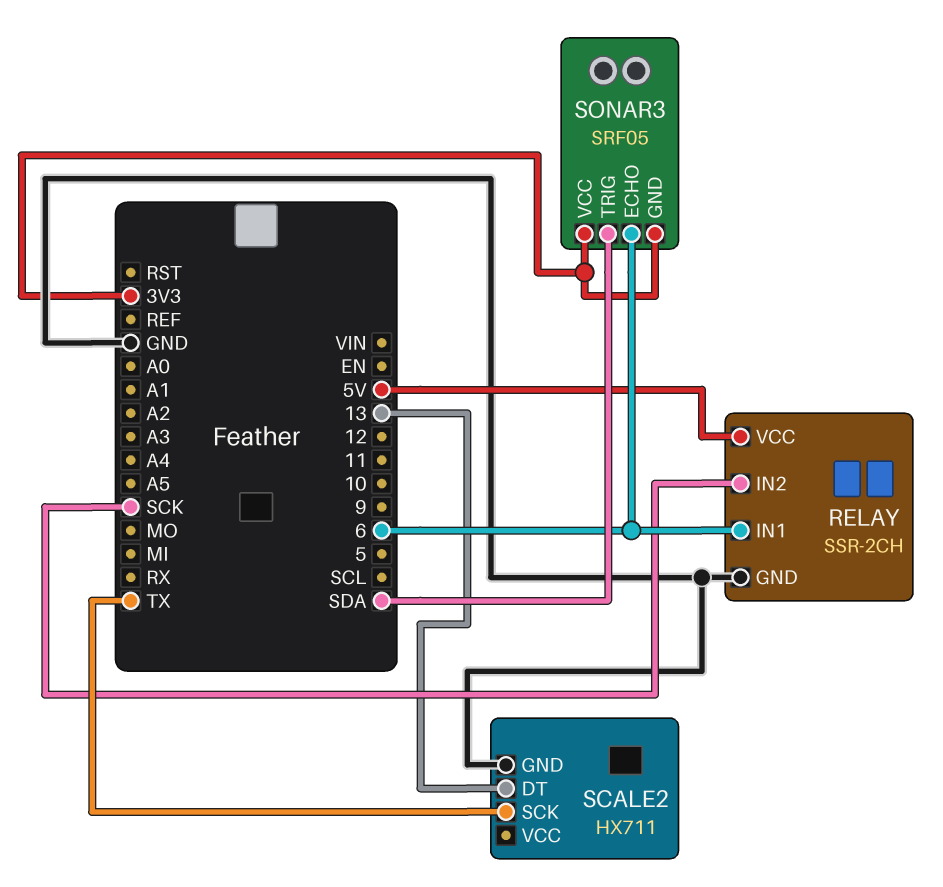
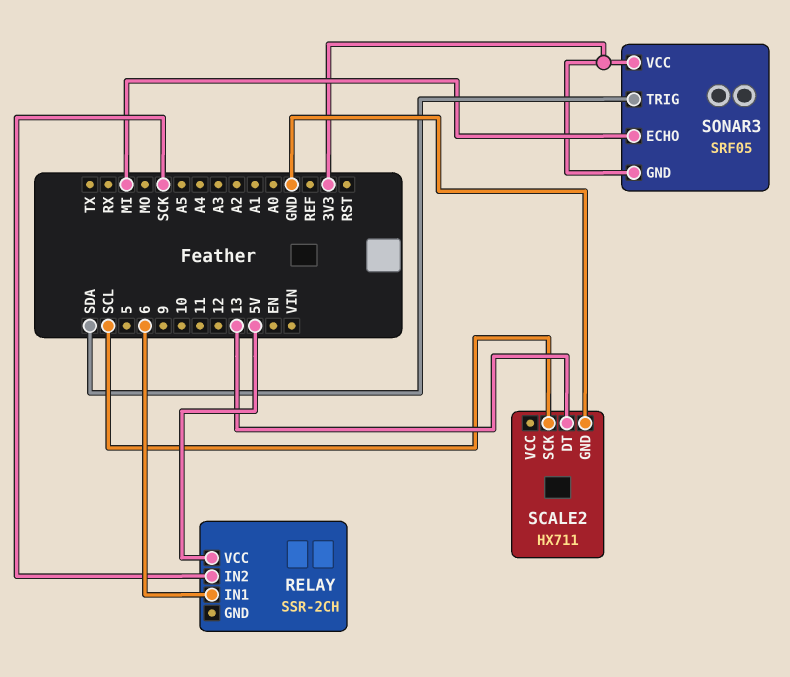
RELAY pin GND: GND -> none
SCALE2 pin SCK: TX -> SCL
SONAR3 pin ECHO: 6 -> MI

